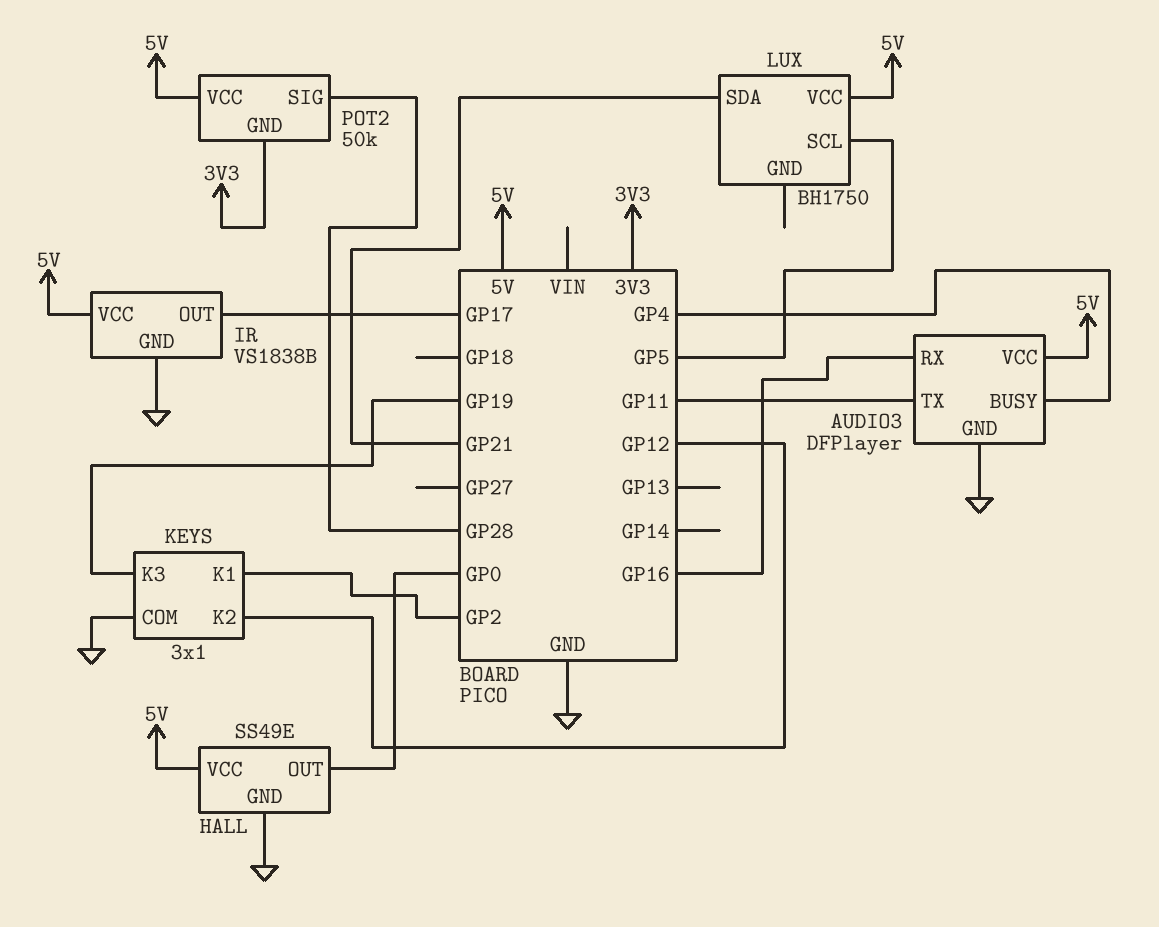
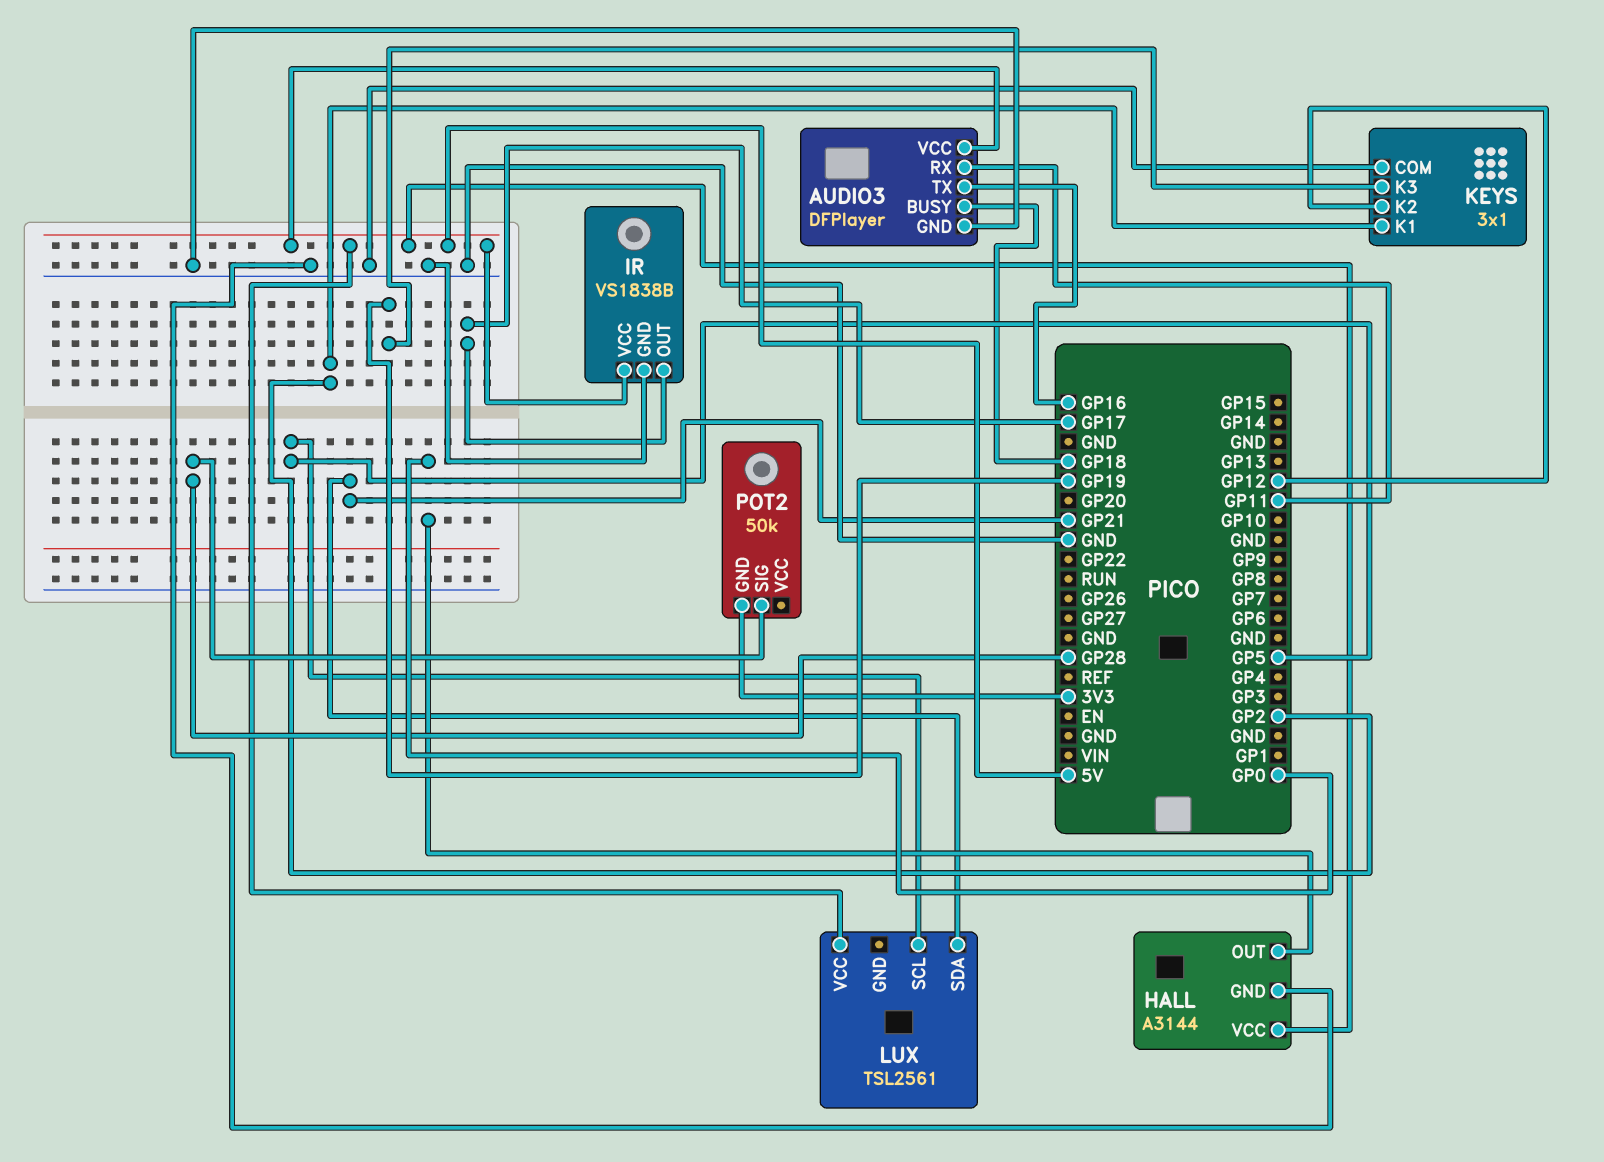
AUDIO3 pin BUSY: GP4 -> GP18
AUDIO3 pin RX: GP16 -> GP11
AUDIO3 pin TX: GP11 -> GP16
HALL: SS49E -> A3144
LUX: BH1750 -> TSL2561
POT2 pin VCC: 5V -> none

